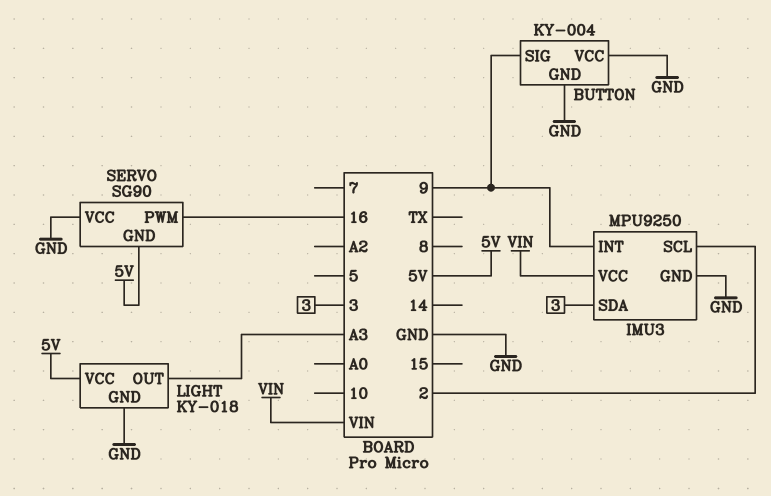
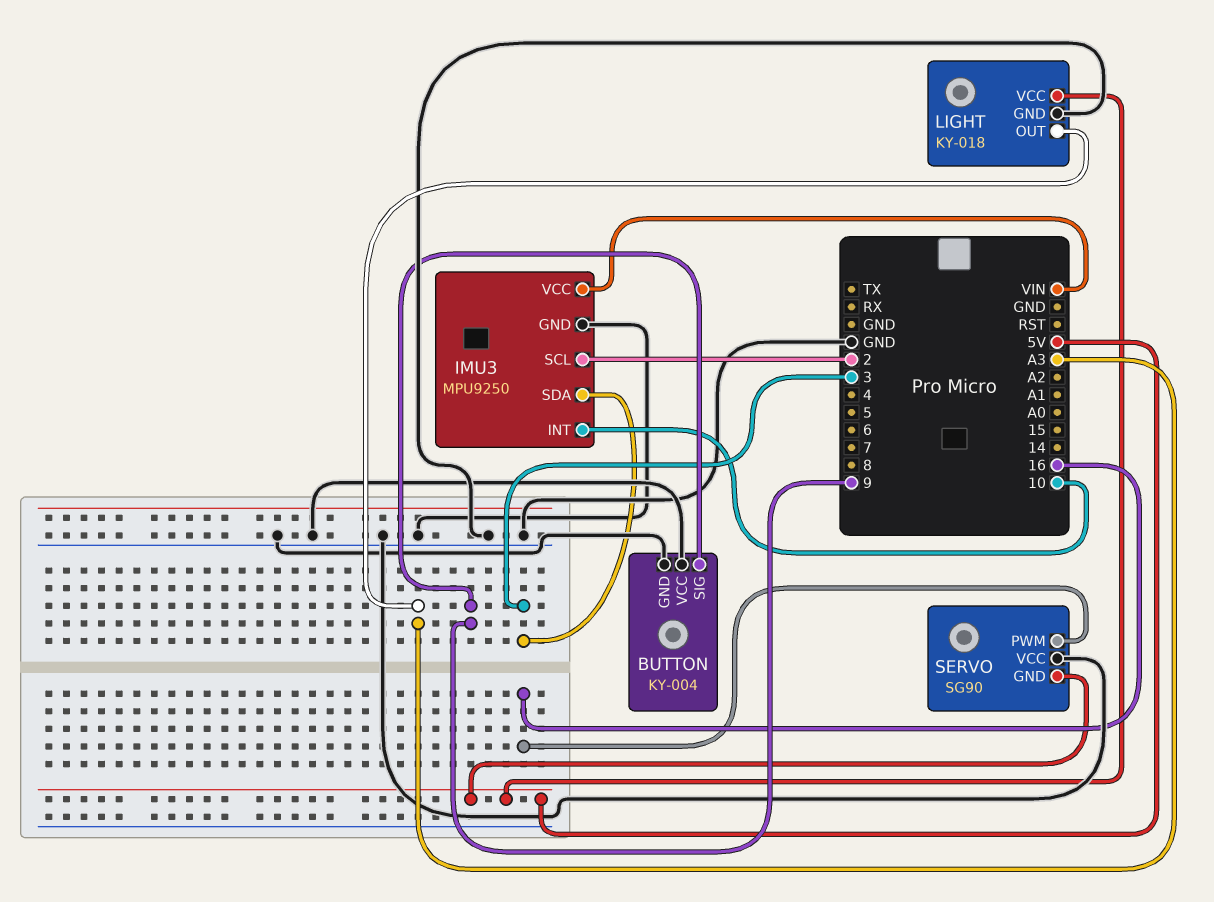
IMU3 pin INT: 9 -> 10

